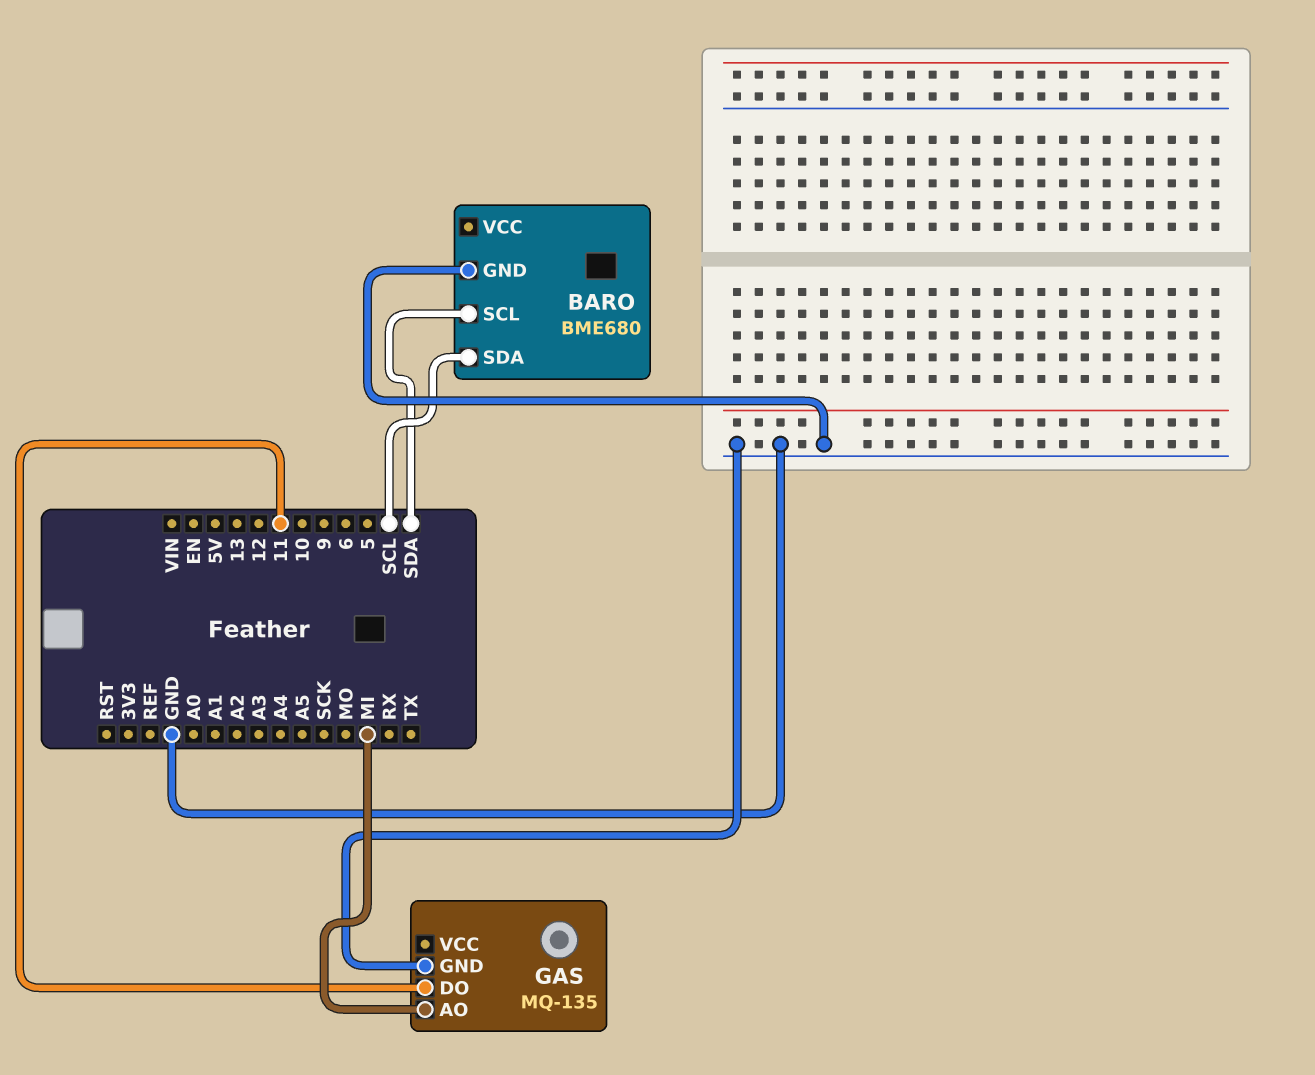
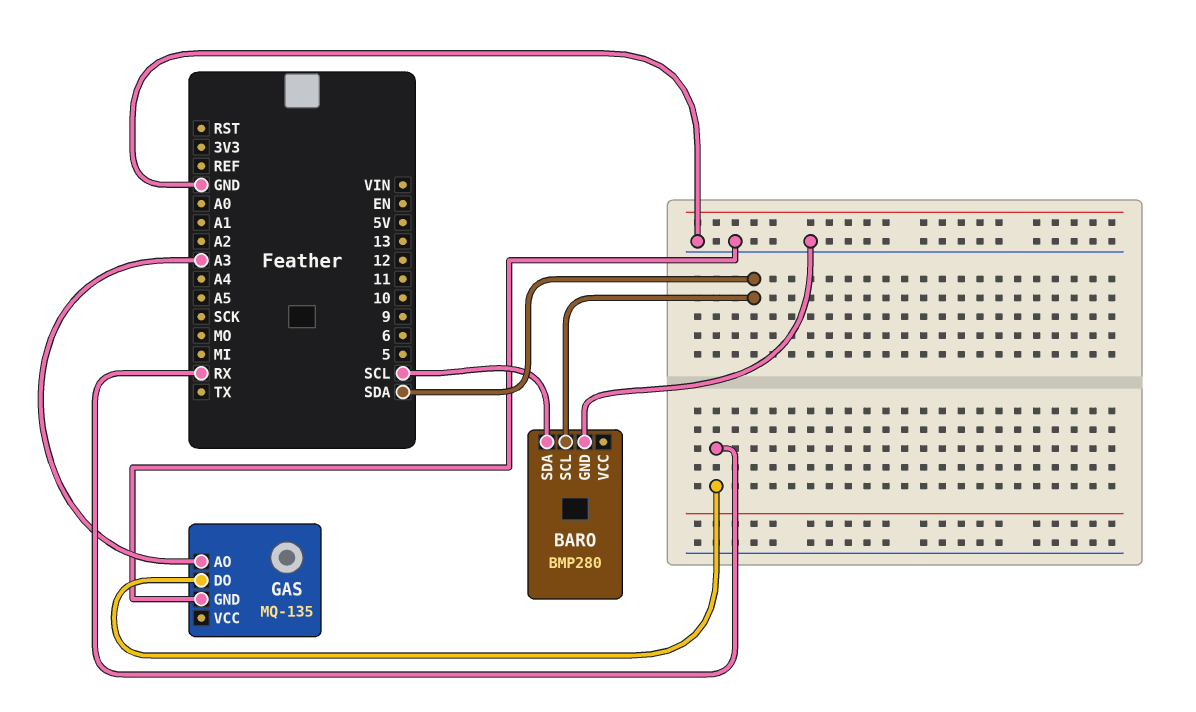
BARO: BME680 -> BMP280
GAS pin AO: MI -> A3
GAS pin DO: 11 -> RX

